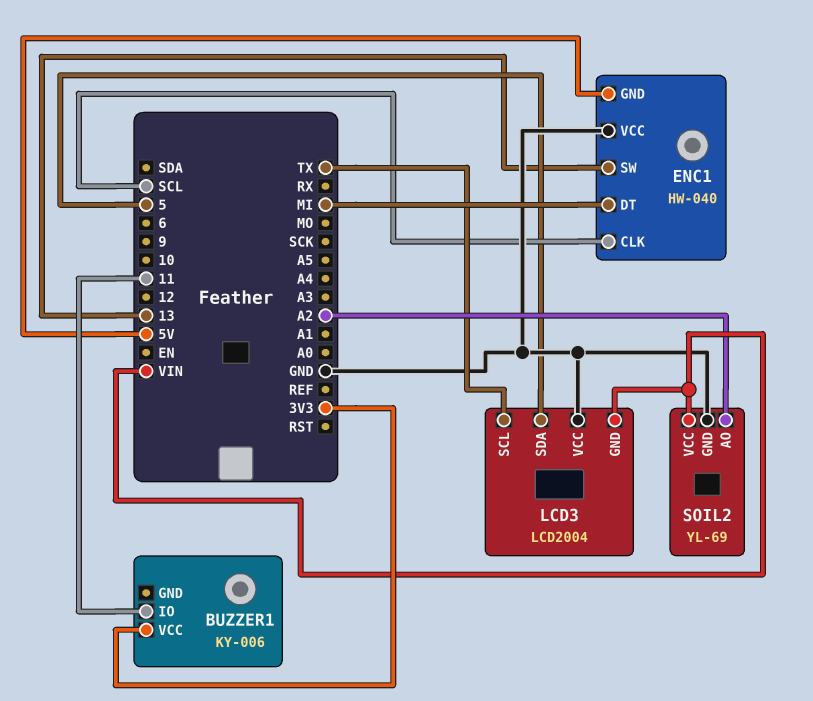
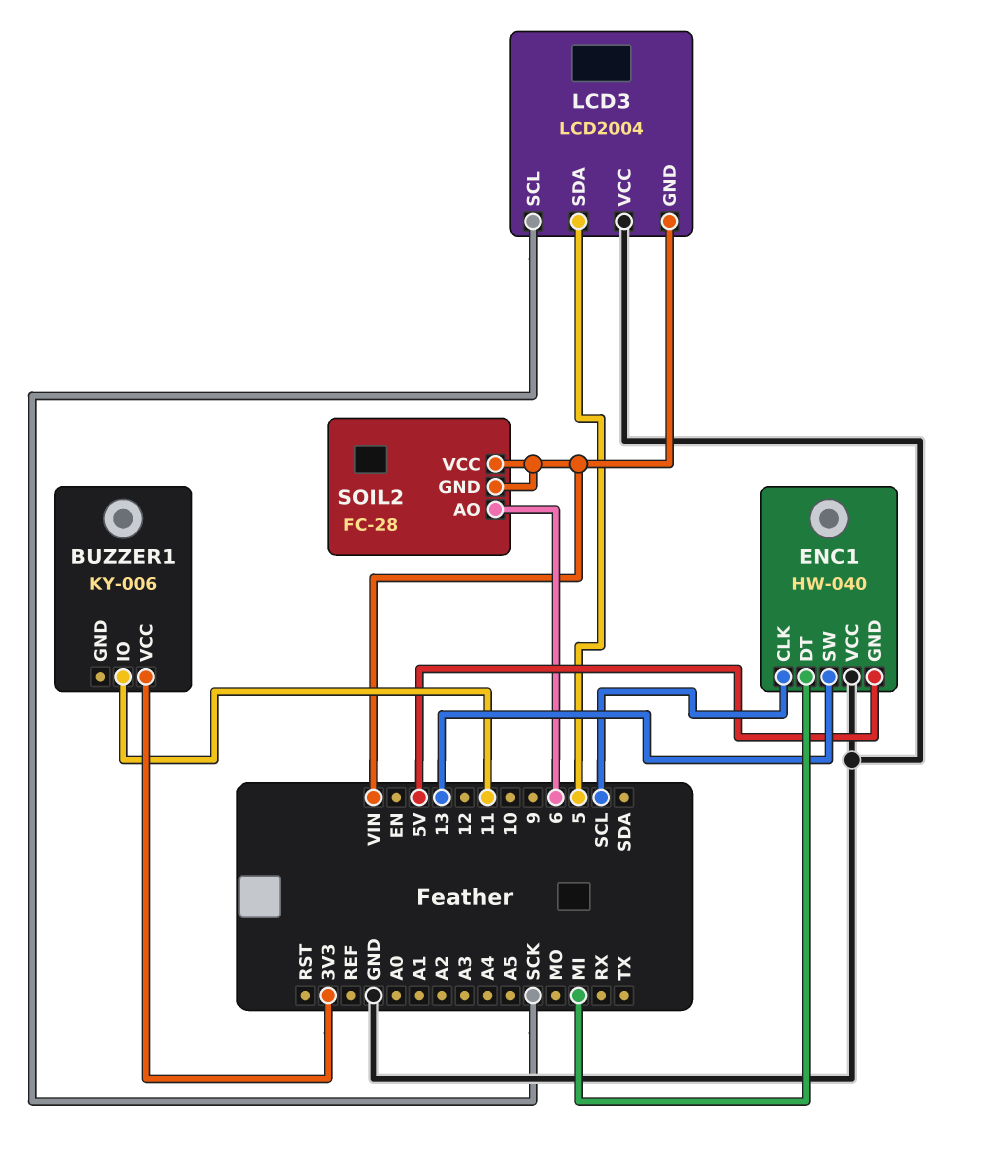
LCD3 pin SCL: TX -> SCK
SOIL2: YL-69 -> FC-28
SOIL2 pin AO: A2 -> 6
SOIL2 pin GND: GND -> VIN

